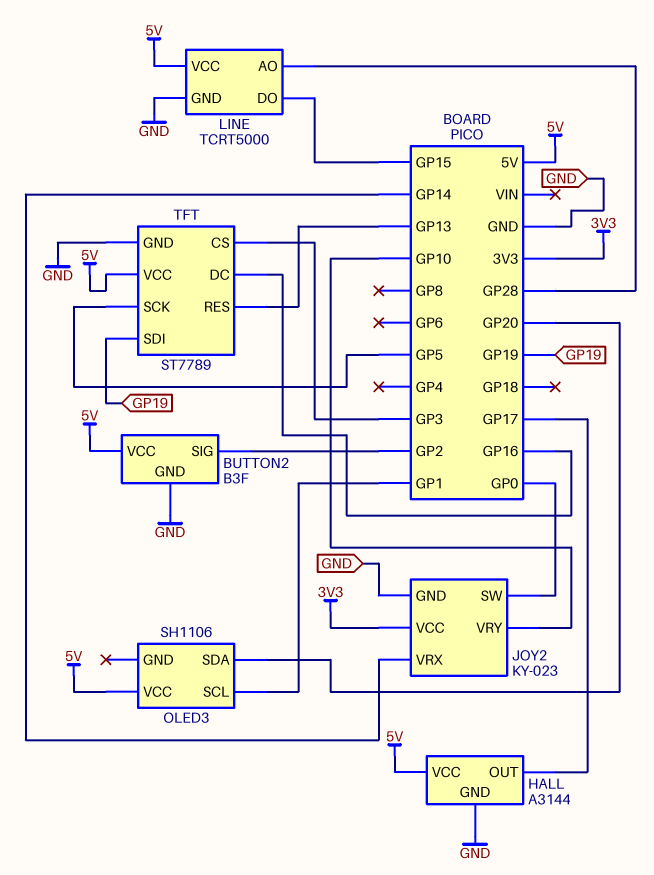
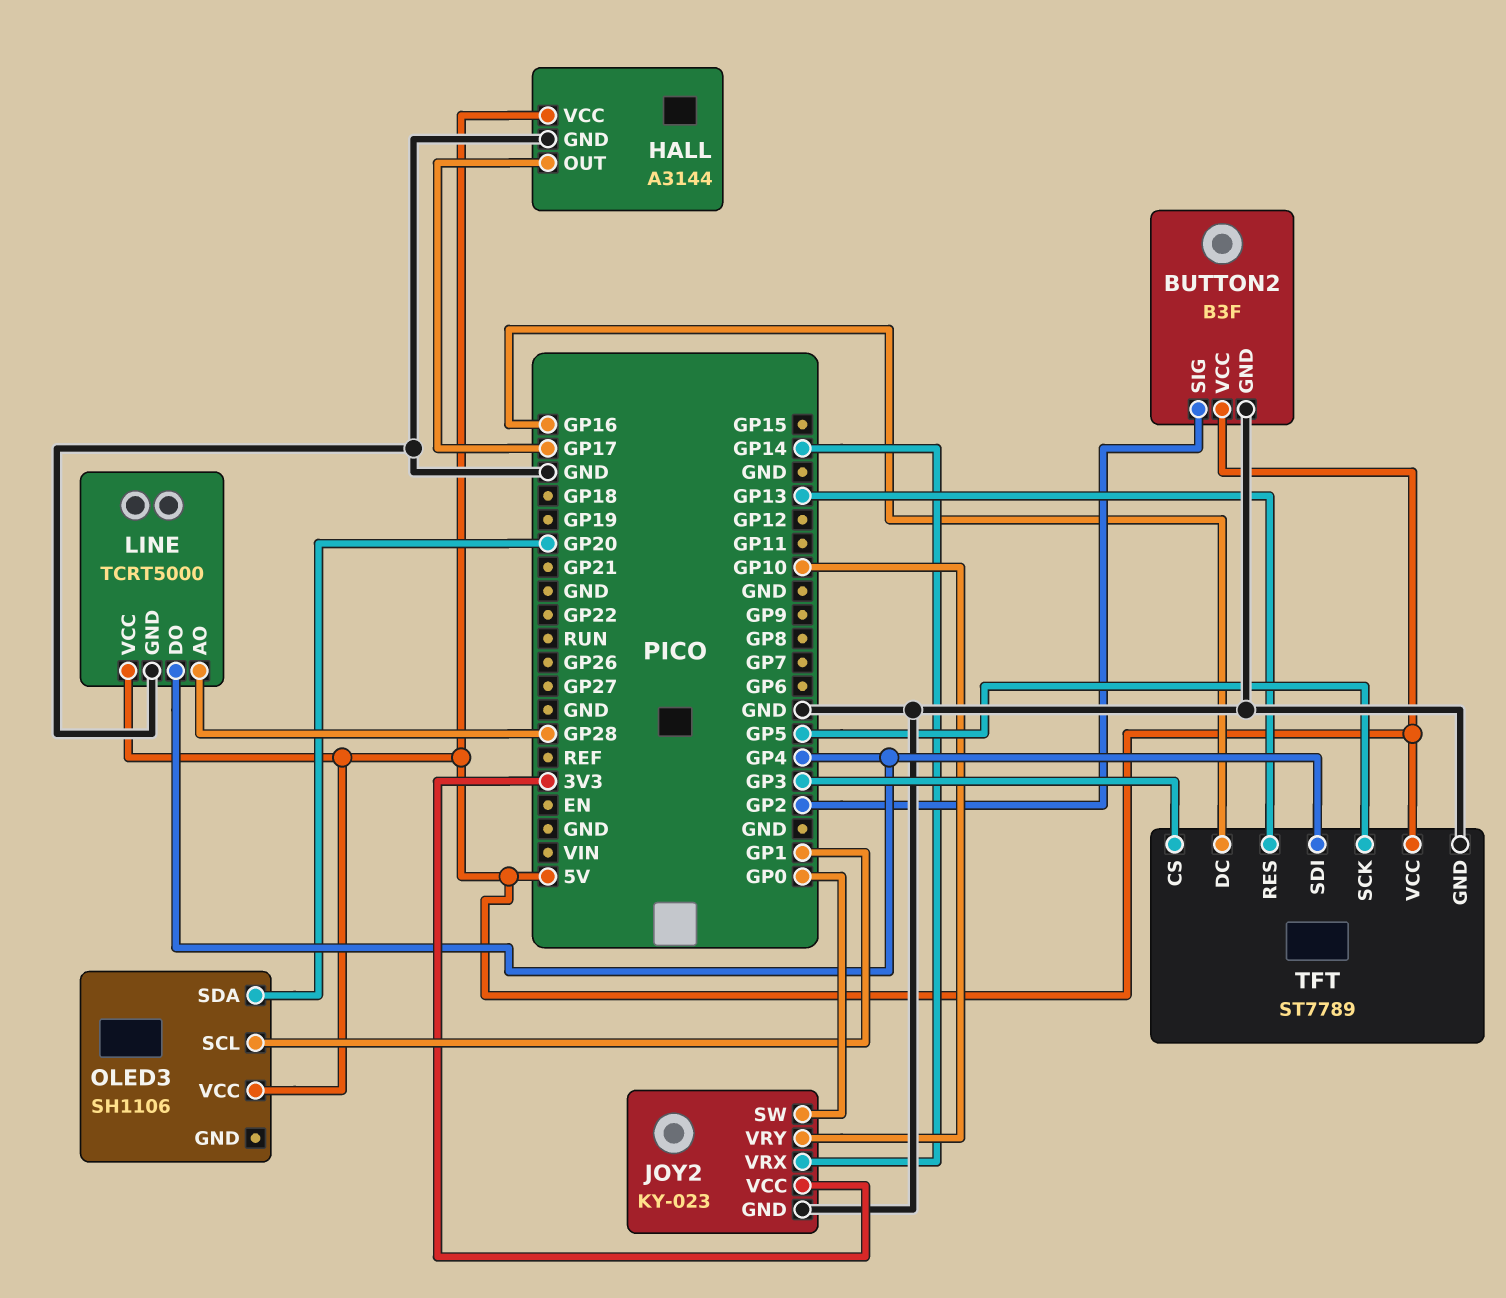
LINE pin DO: GP15 -> GP4
TFT pin SDI: GP19 -> GP4

